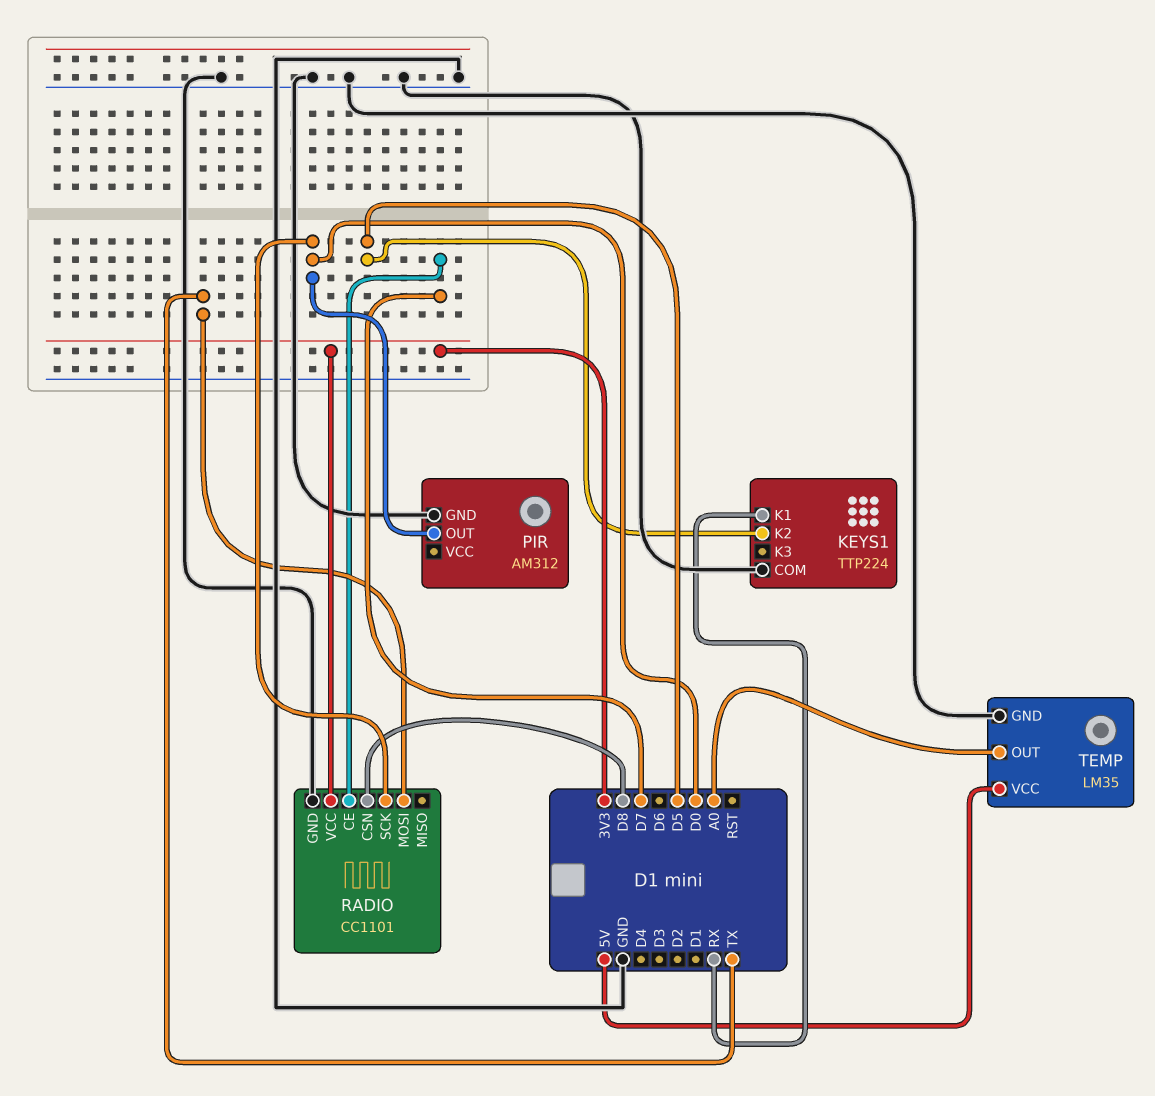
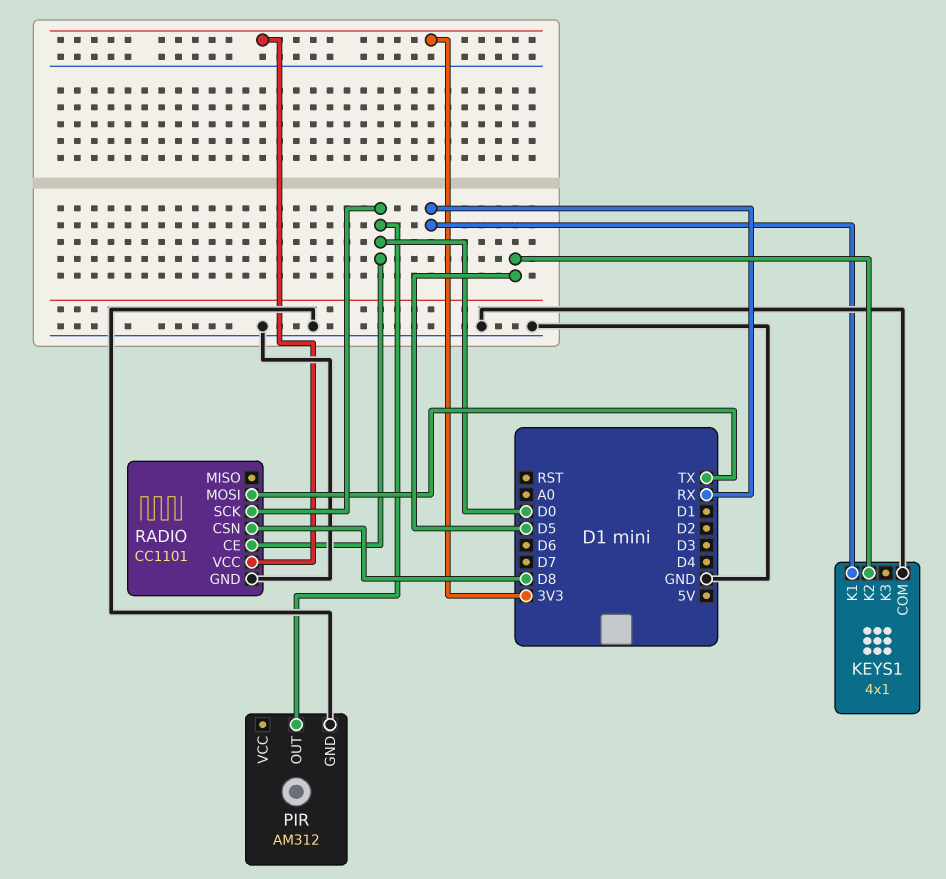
KEYS1: TTP224 -> 4x1
RADIO pin CE: D7 -> D0
TEMP: LM35 -> none
TEMP pin GND: GND -> none
TEMP pin OUT: A0 -> none
TEMP pin VCC: 5V -> none

